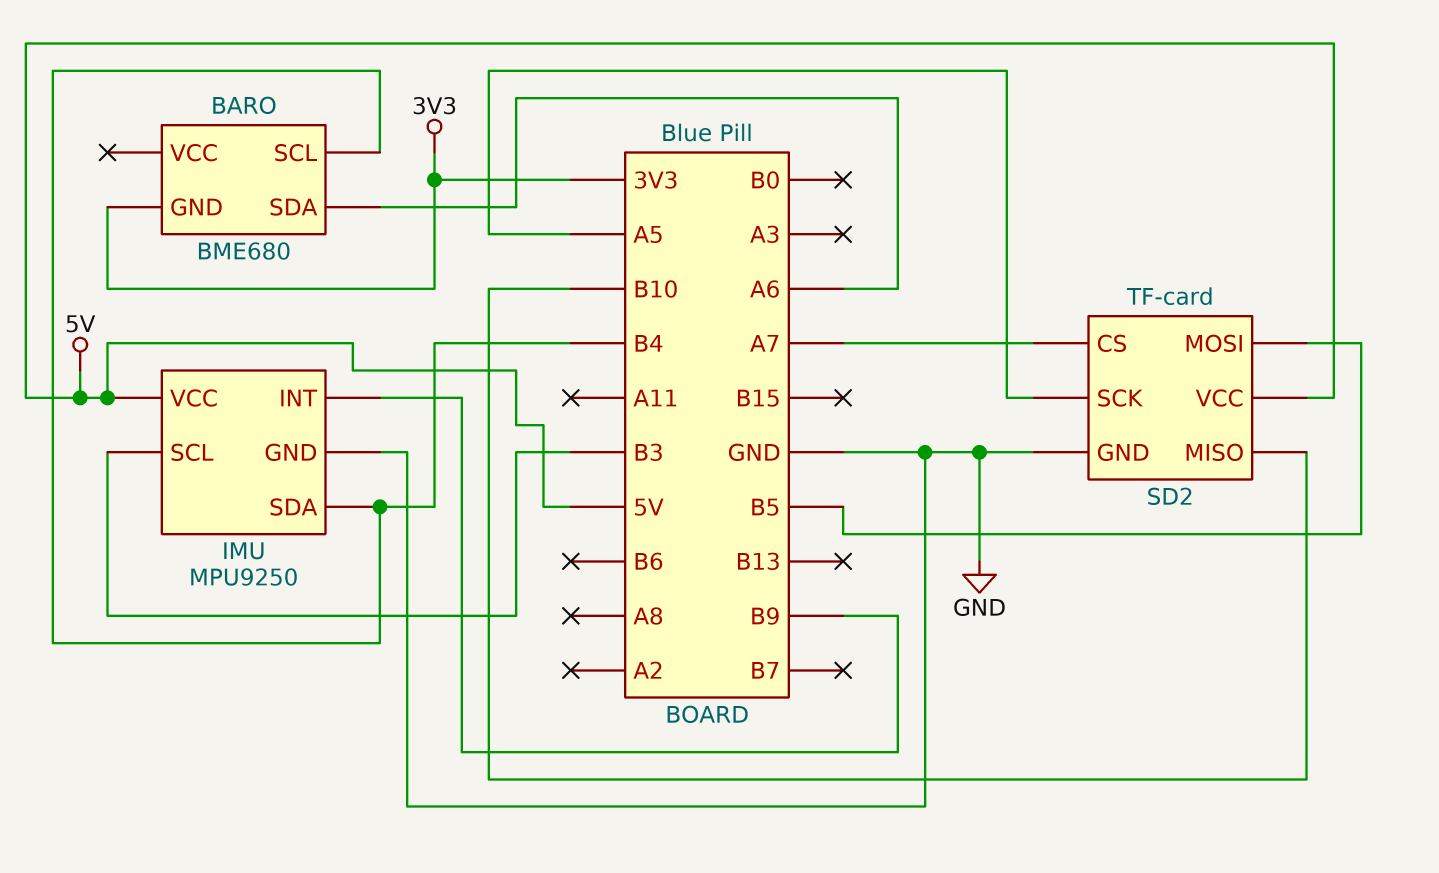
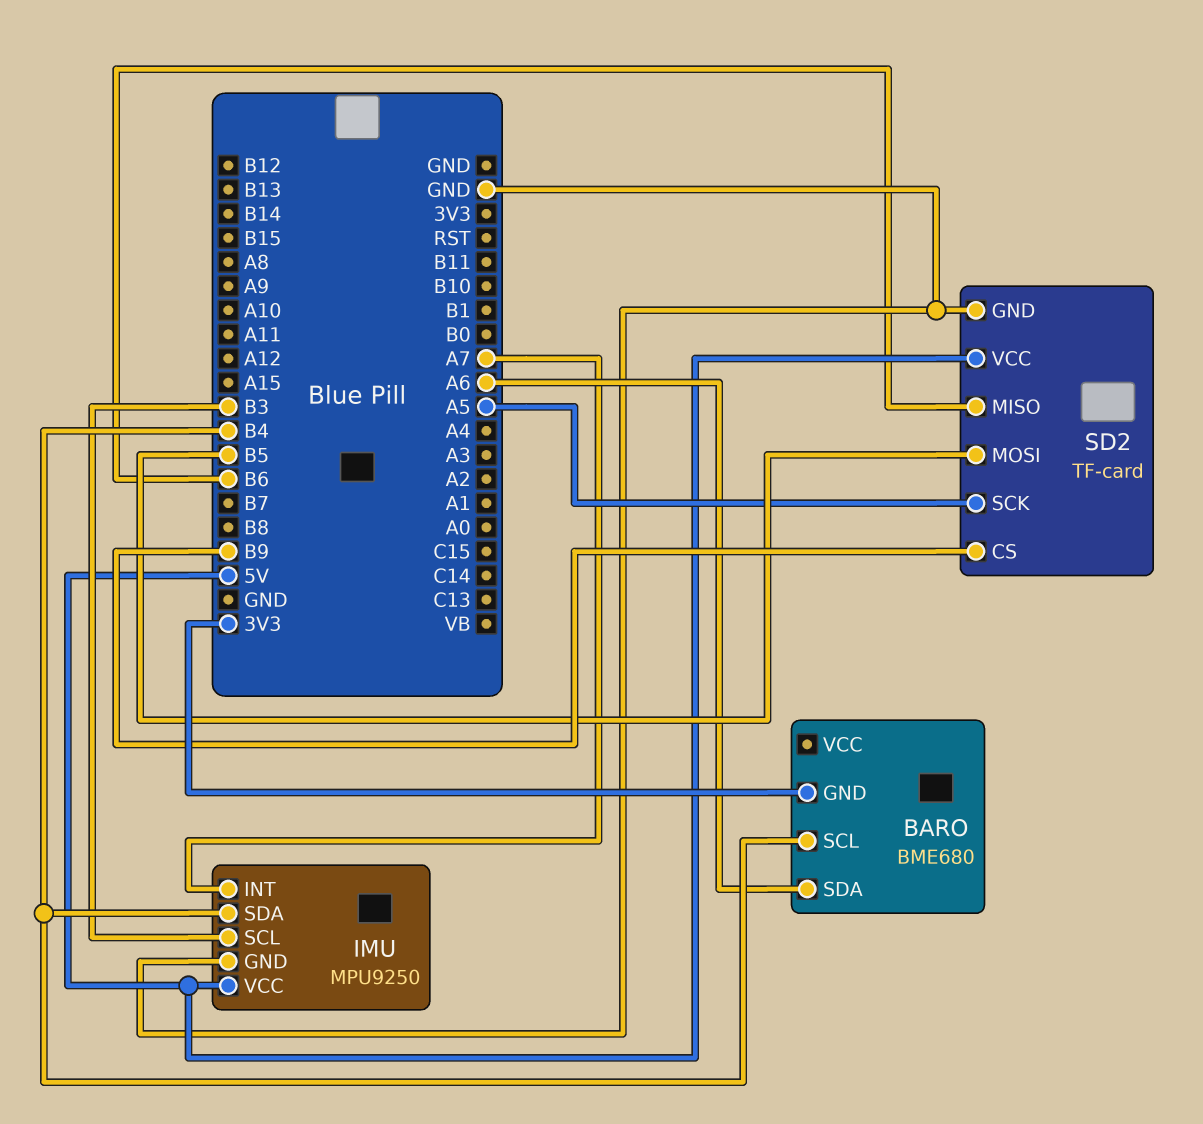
IMU pin INT: B9 -> A7
SD2 pin CS: A7 -> B9
SD2 pin MISO: B10 -> B6

